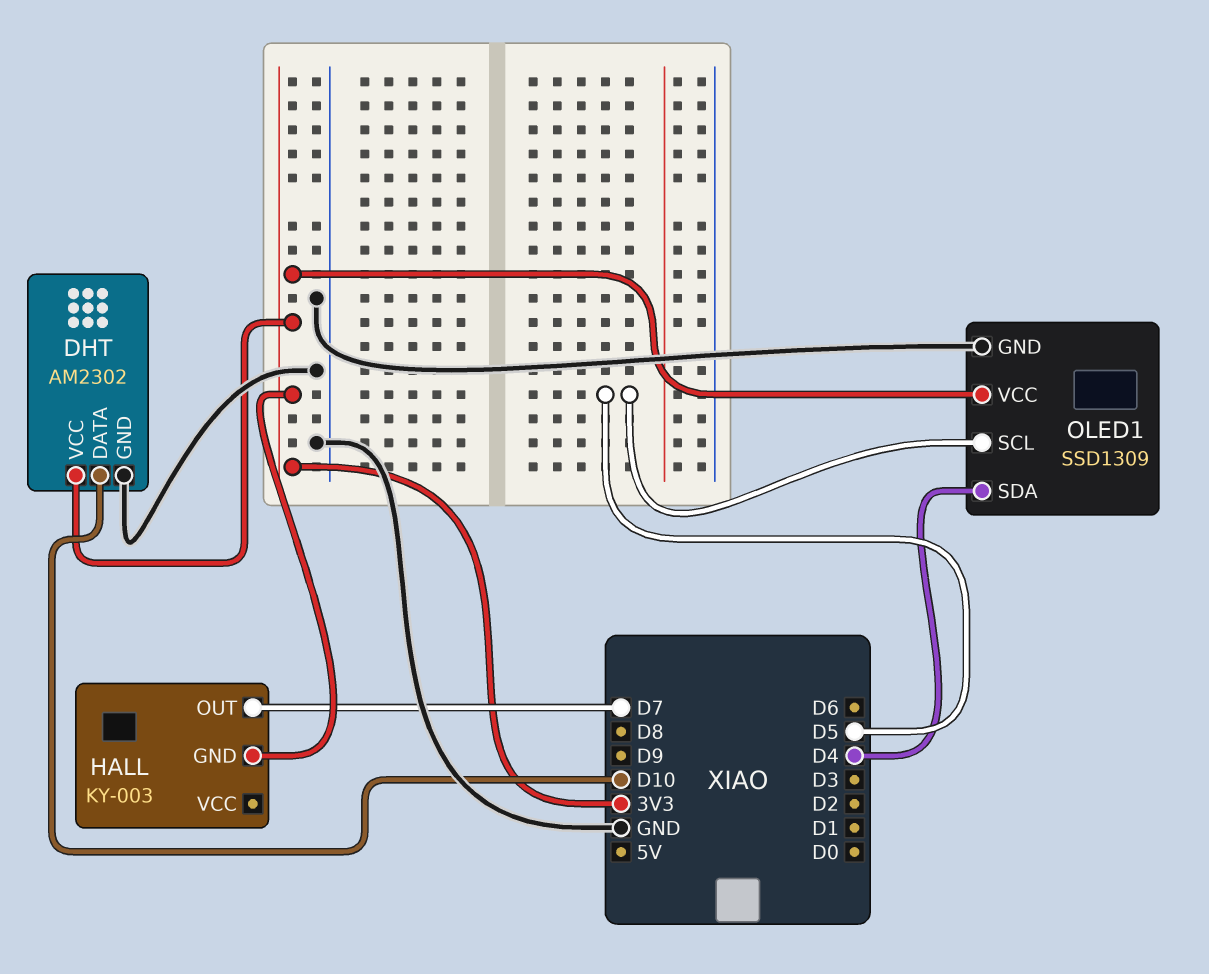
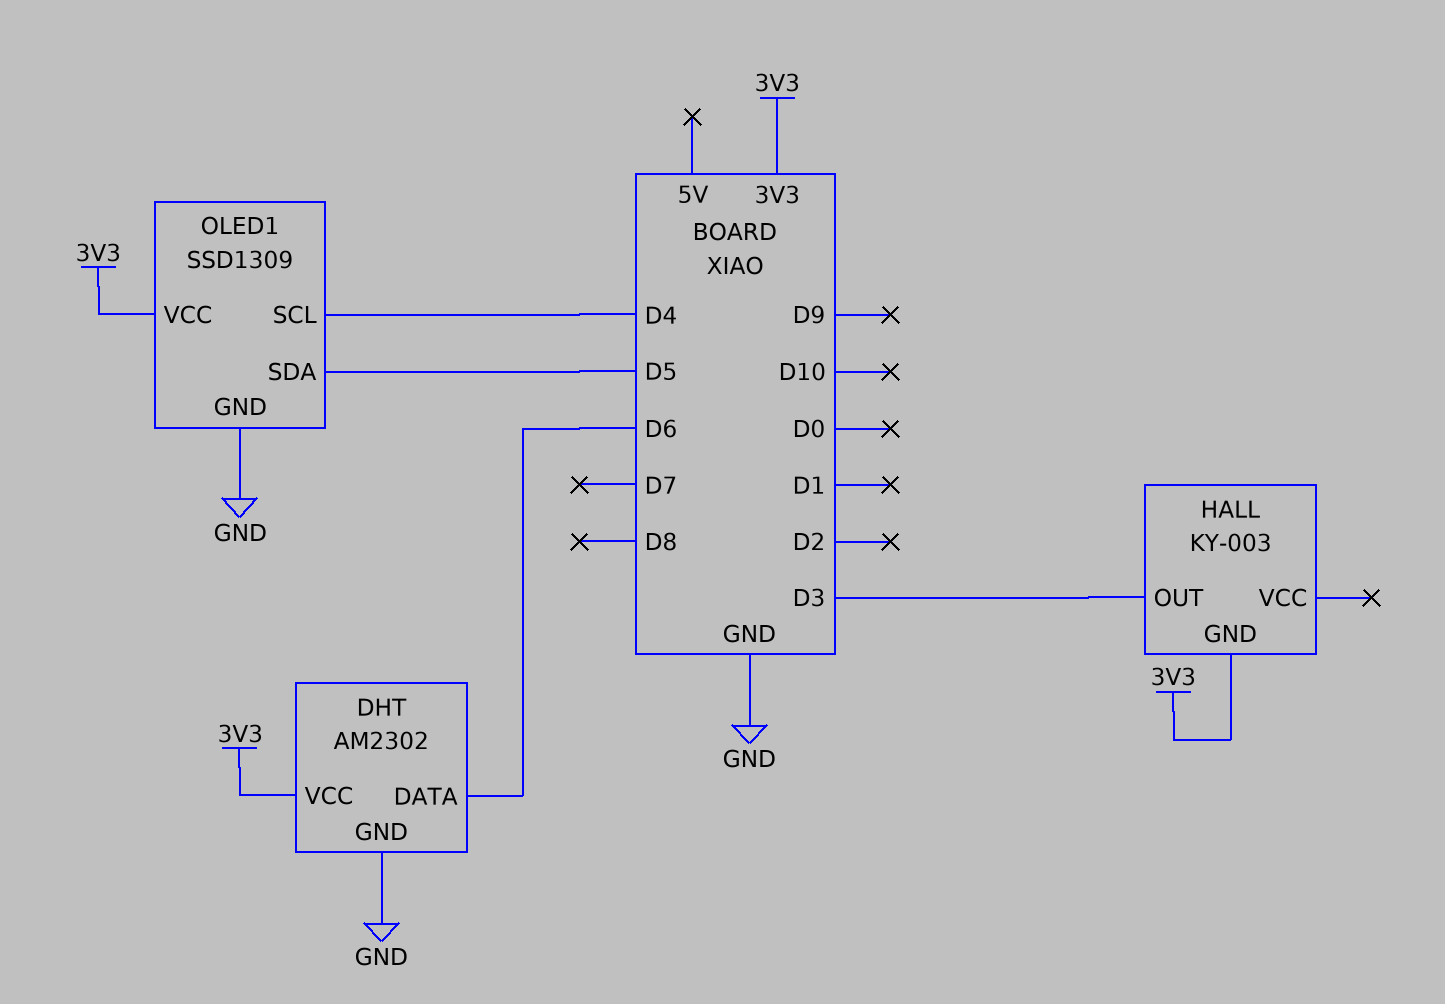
DHT pin DATA: D10 -> D6
HALL pin OUT: D7 -> D3
OLED1 pin SCL: D5 -> D4
OLED1 pin SDA: D4 -> D5

